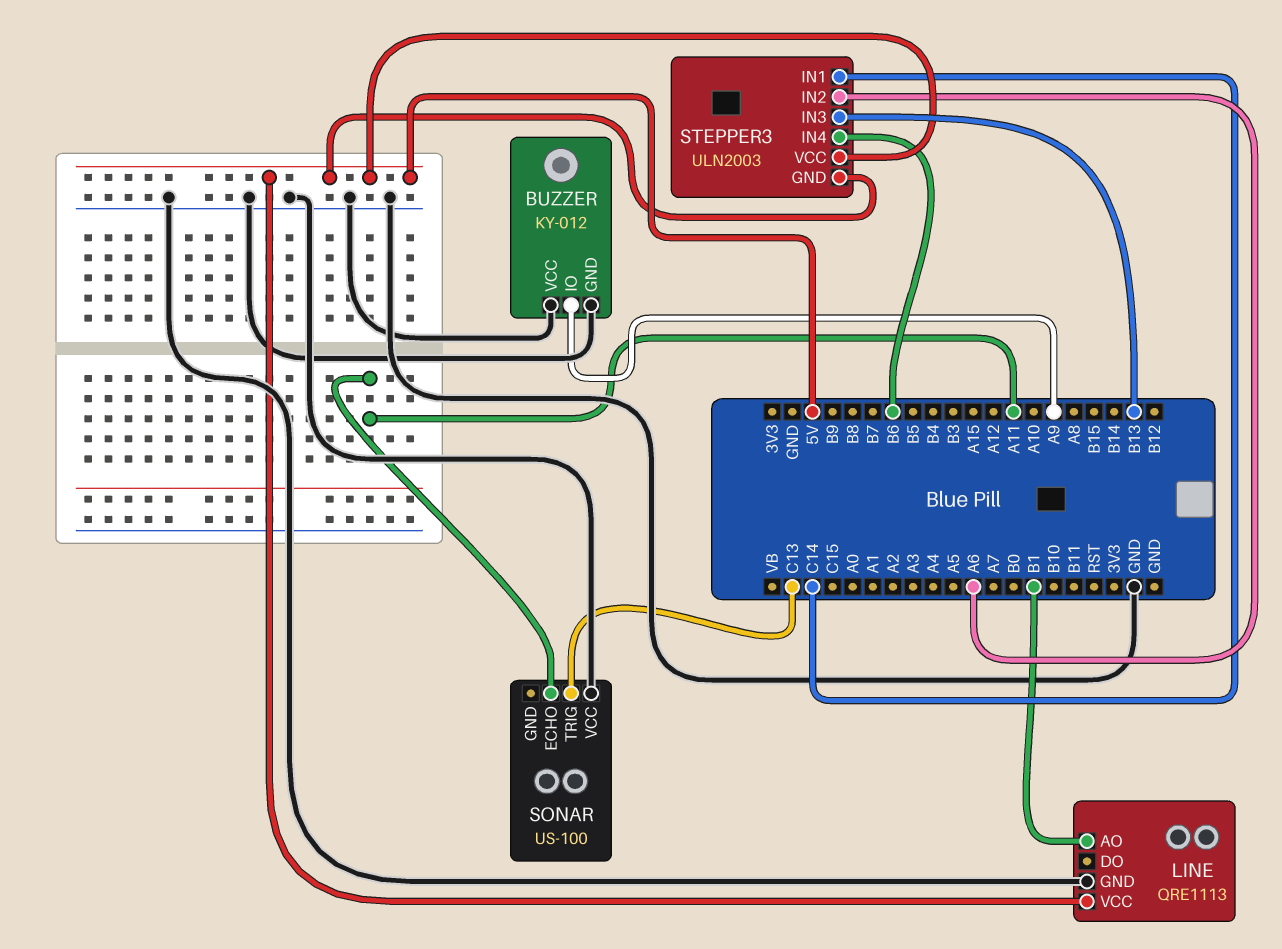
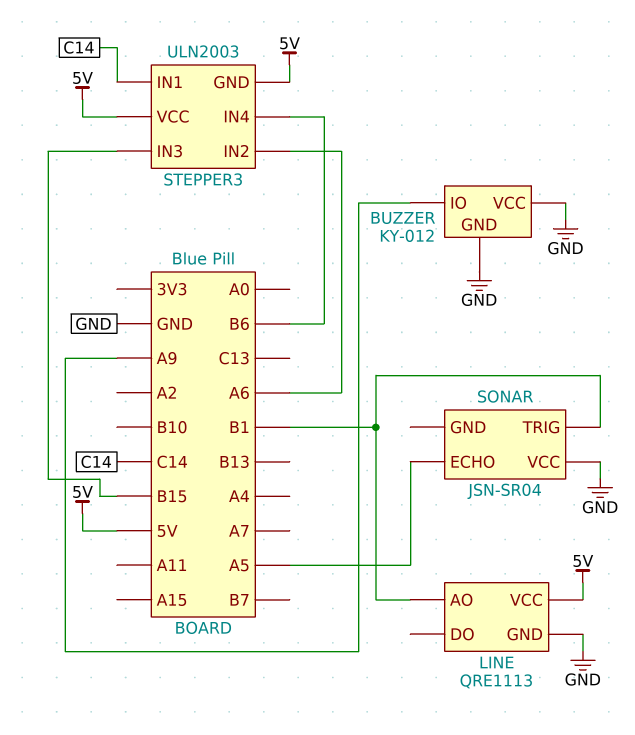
SONAR: US-100 -> JSN-SR04
SONAR pin ECHO: A11 -> A5
SONAR pin TRIG: C13 -> B1
STEPPER3 pin IN3: B13 -> B15

